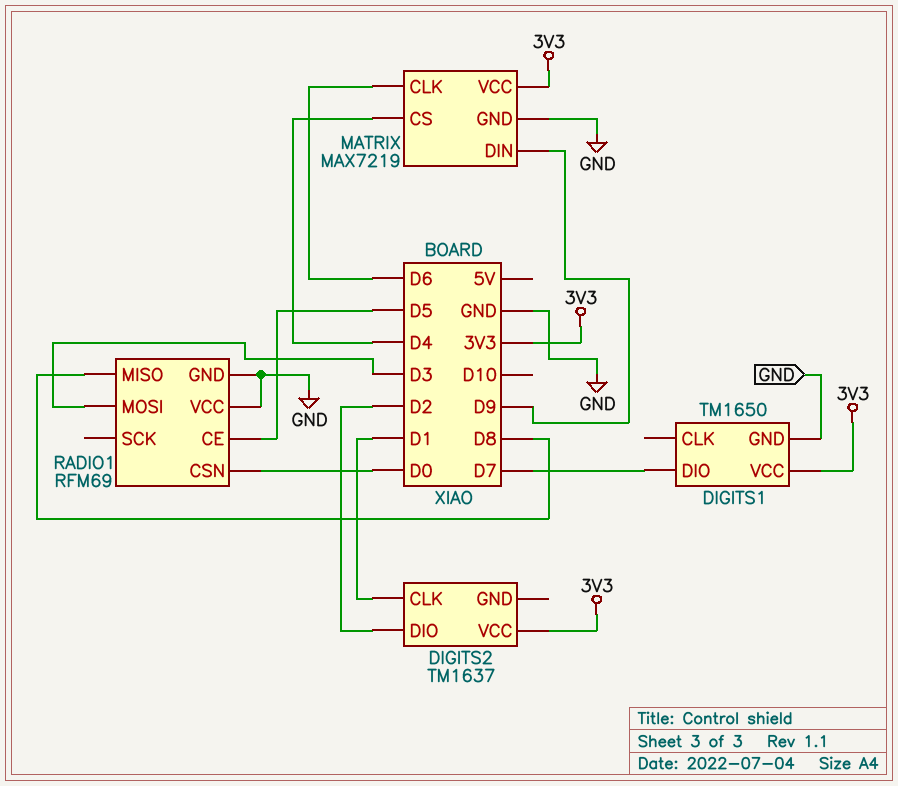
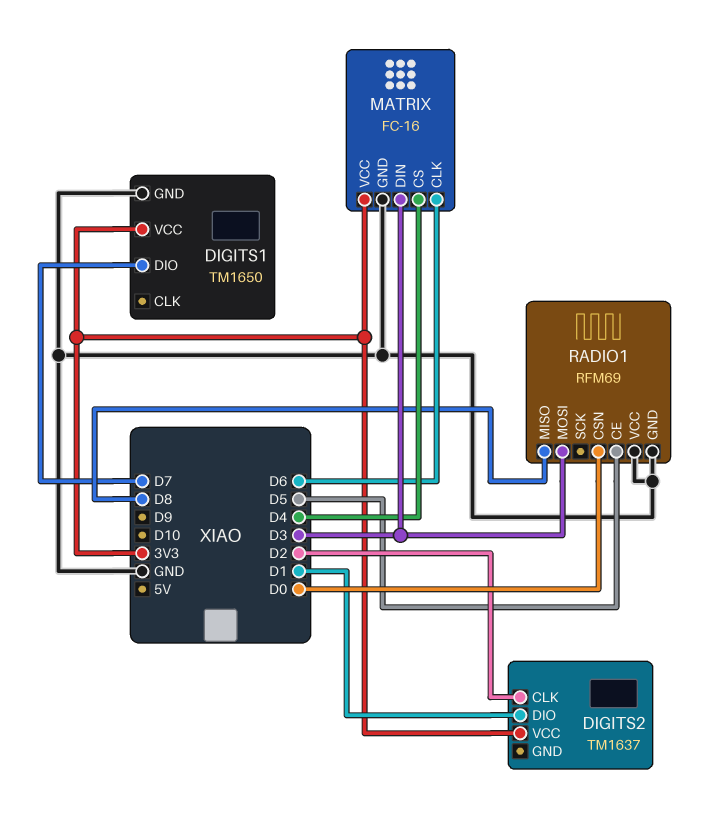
DIGITS2 pin CLK: D1 -> D2
DIGITS2 pin DIO: D2 -> D1
MATRIX: MAX7219 -> FC-16
MATRIX pin DIN: D9 -> D3

